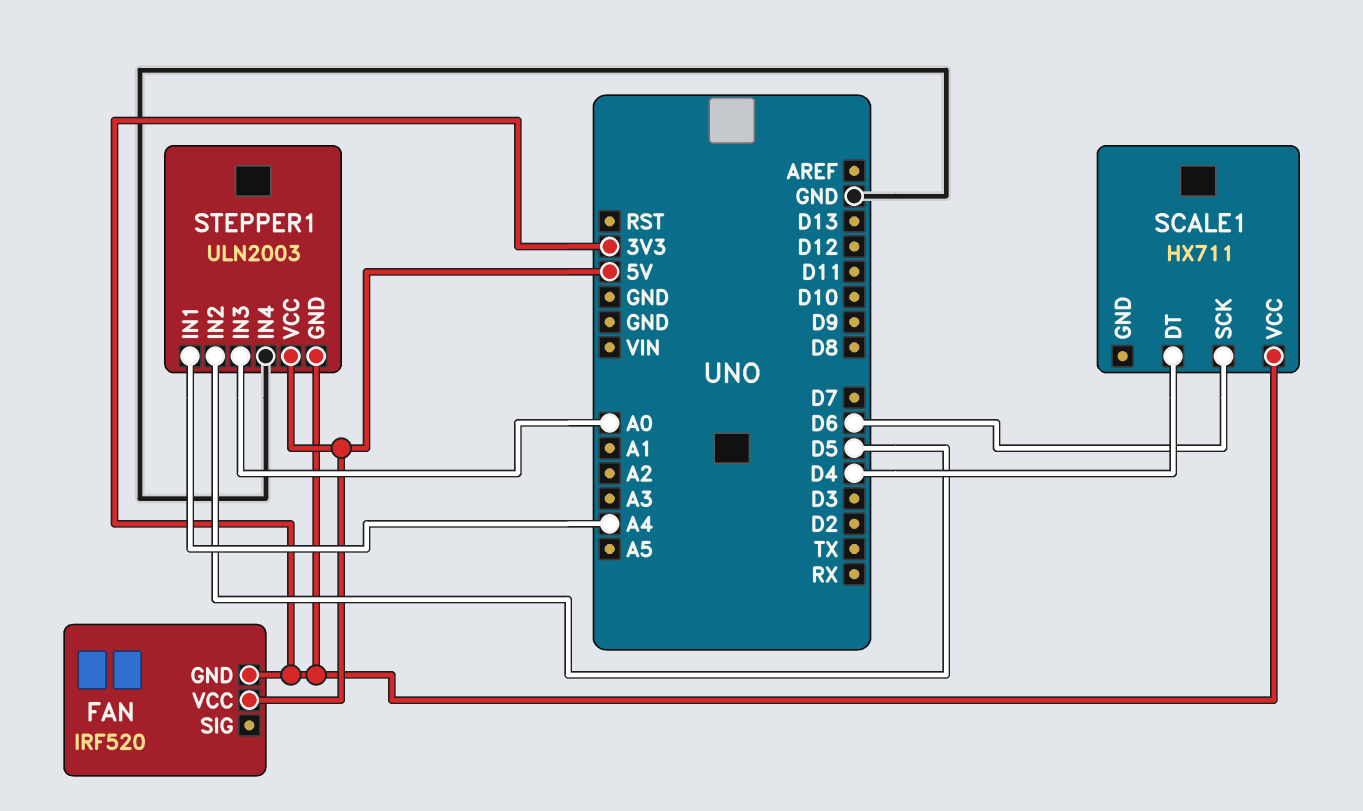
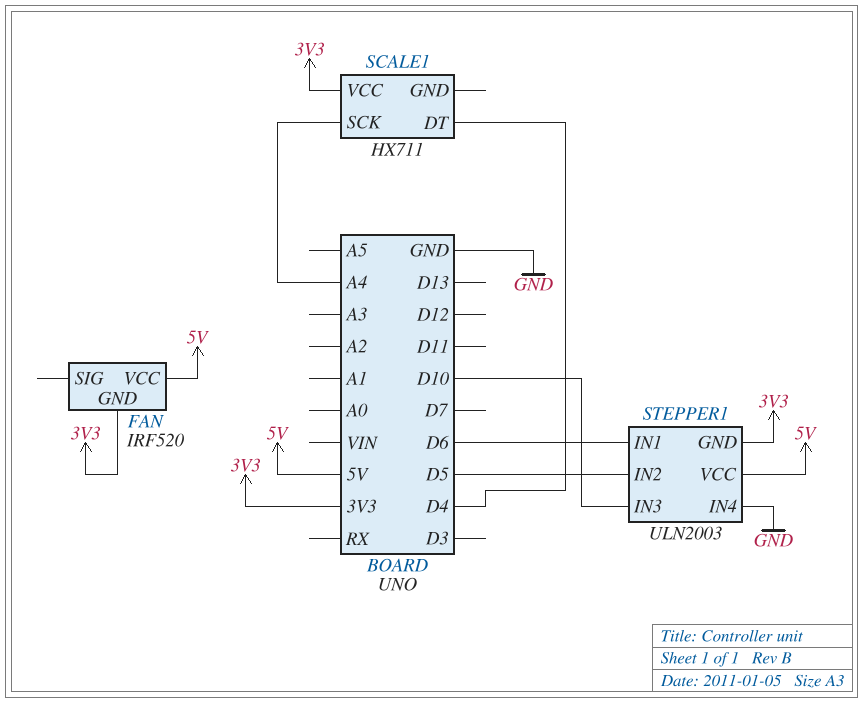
SCALE1 pin SCK: D6 -> A4
STEPPER1 pin IN1: A4 -> D6
STEPPER1 pin IN3: A0 -> D10

